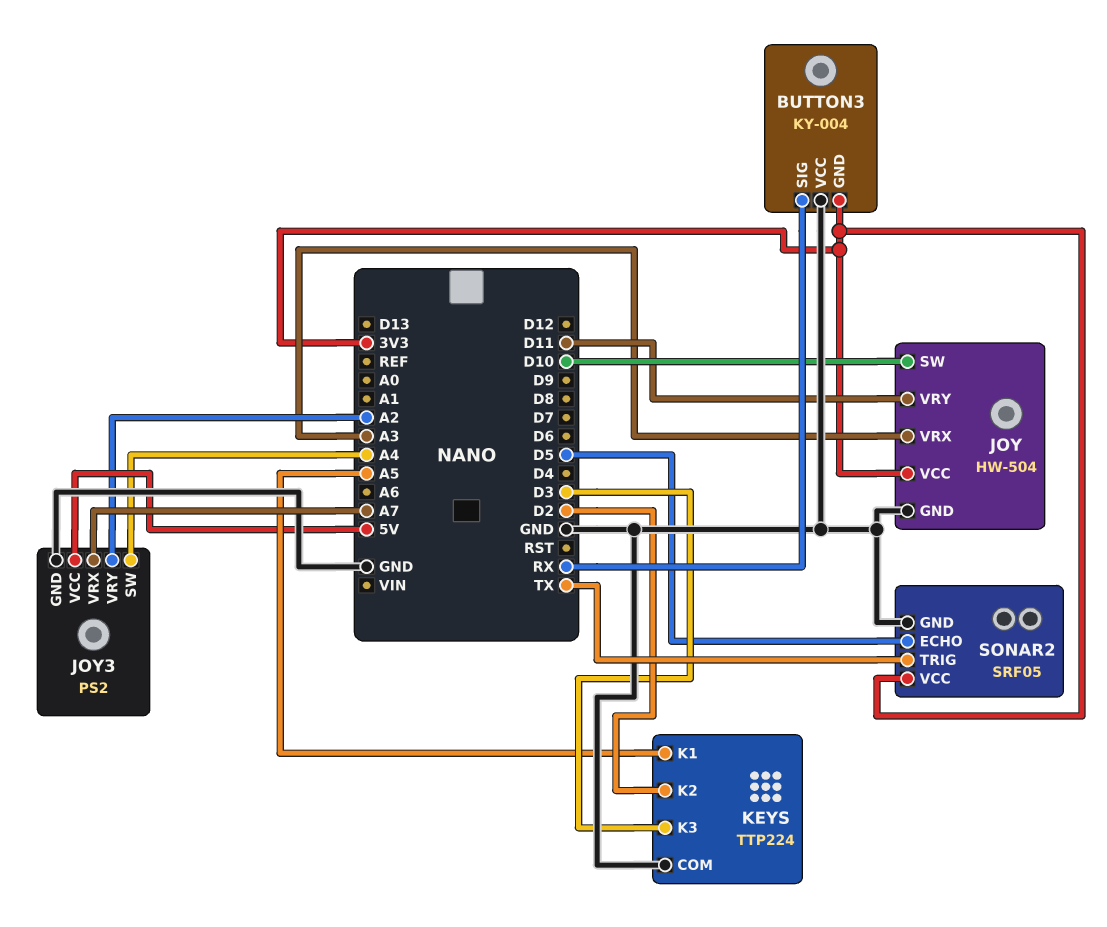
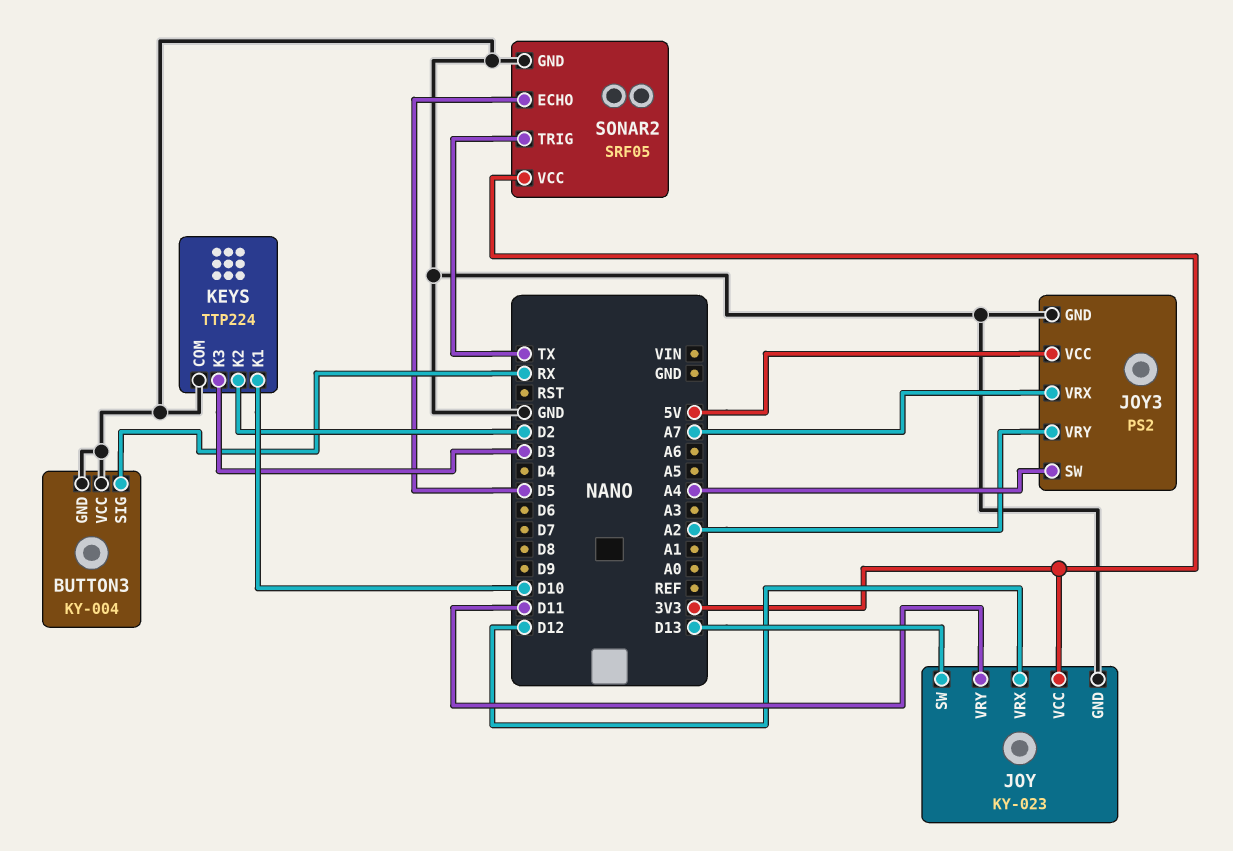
BUTTON3 pin GND: 3V3 -> GND
JOY: HW-504 -> KY-023
JOY pin SW: D10 -> D13
JOY pin VRX: A3 -> D12
KEYS pin K1: A5 -> D10

